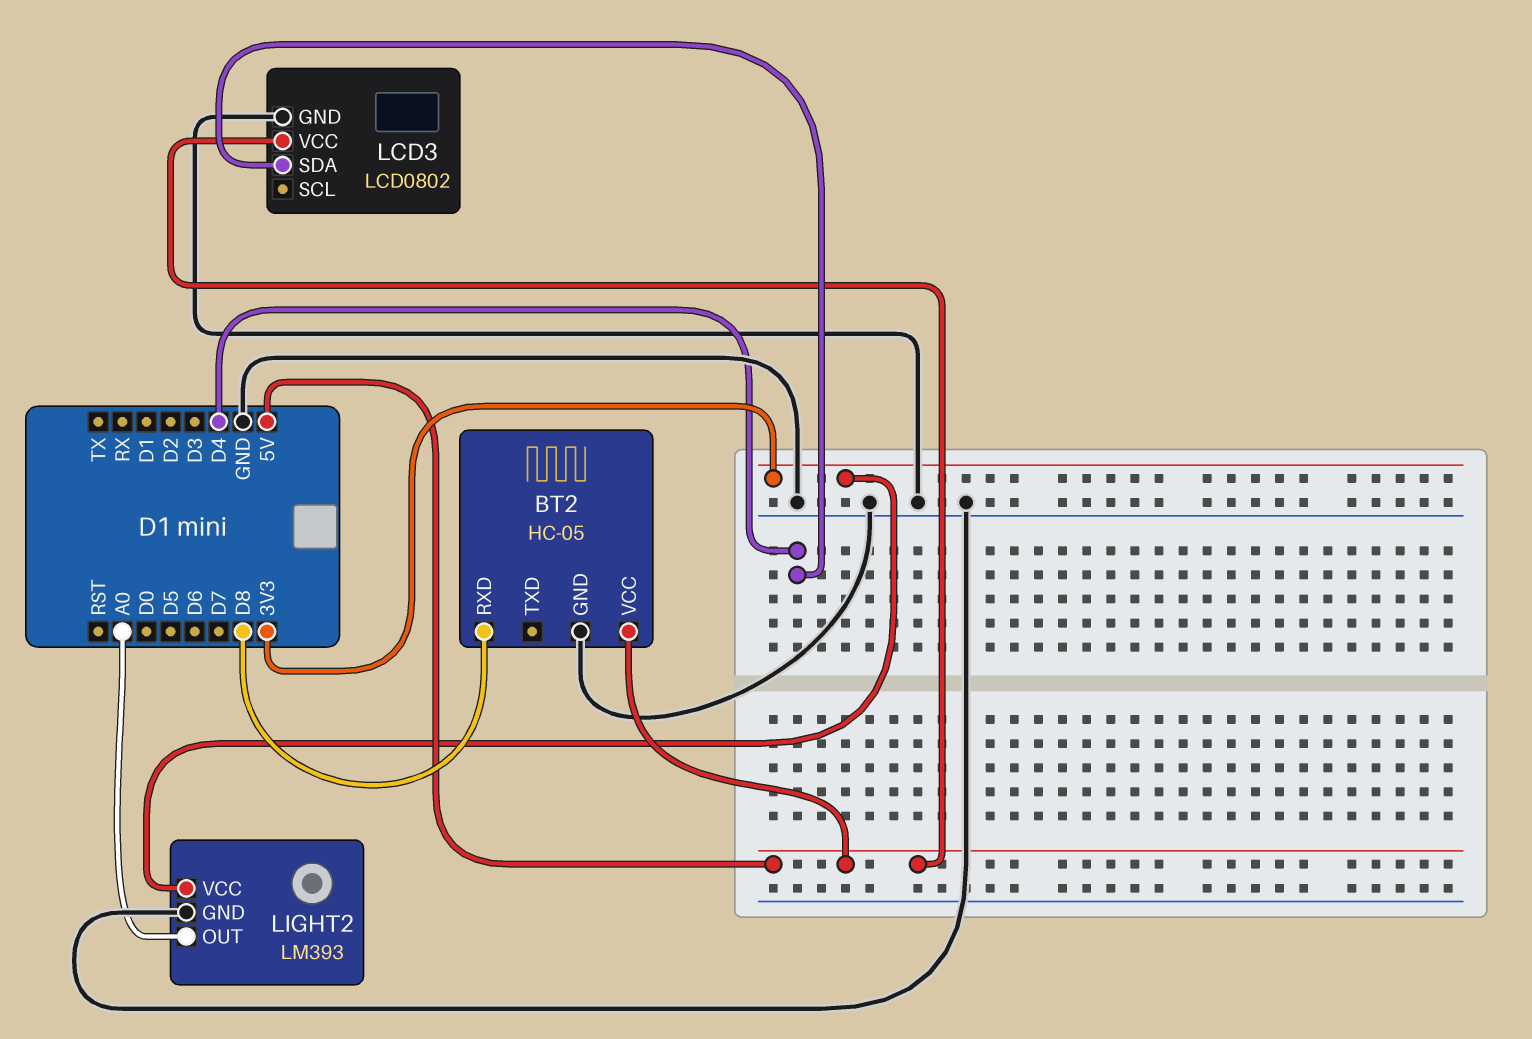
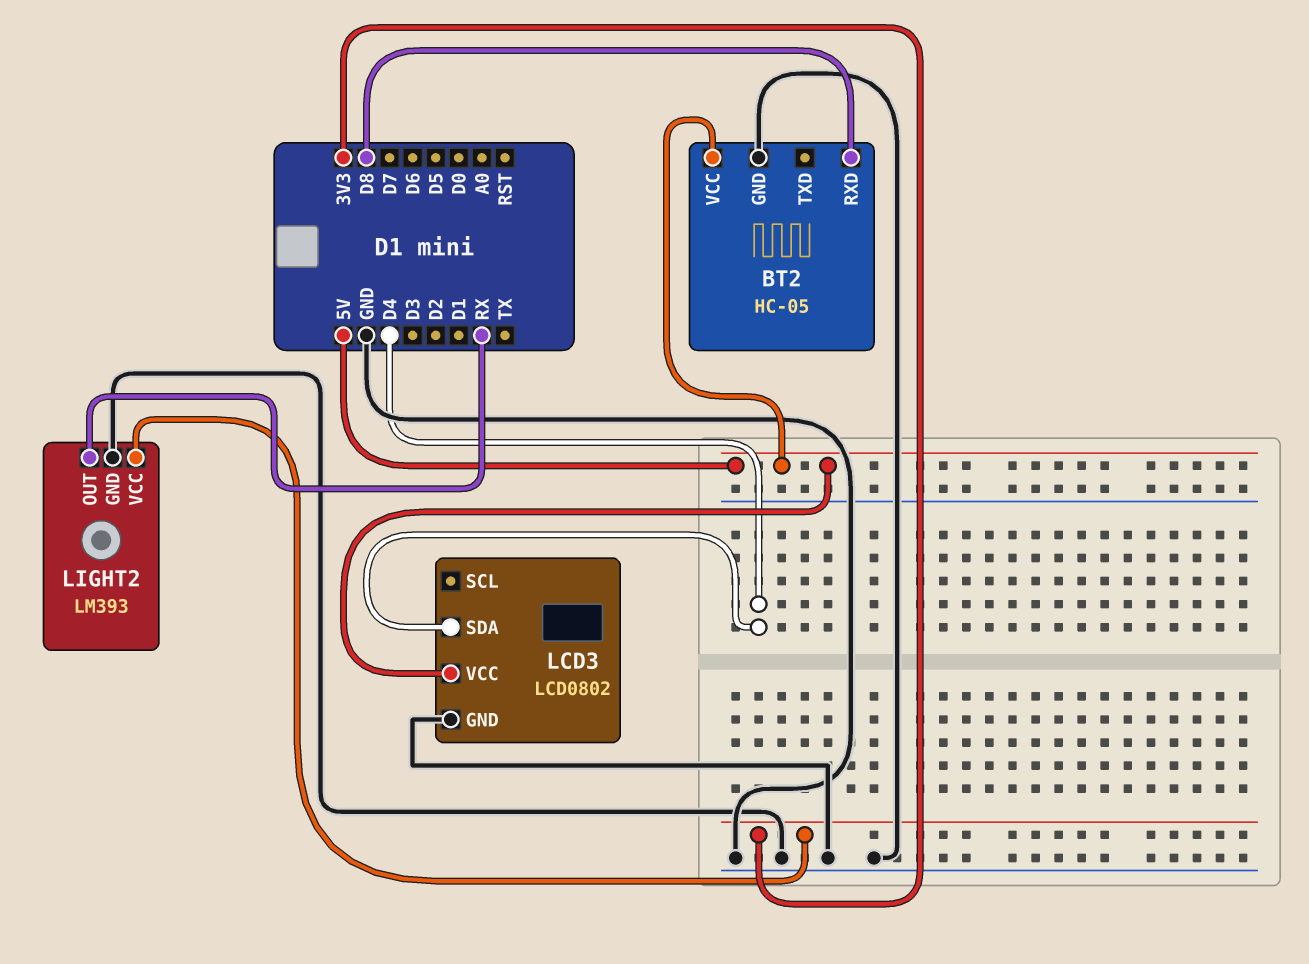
LIGHT2 pin OUT: A0 -> RX

